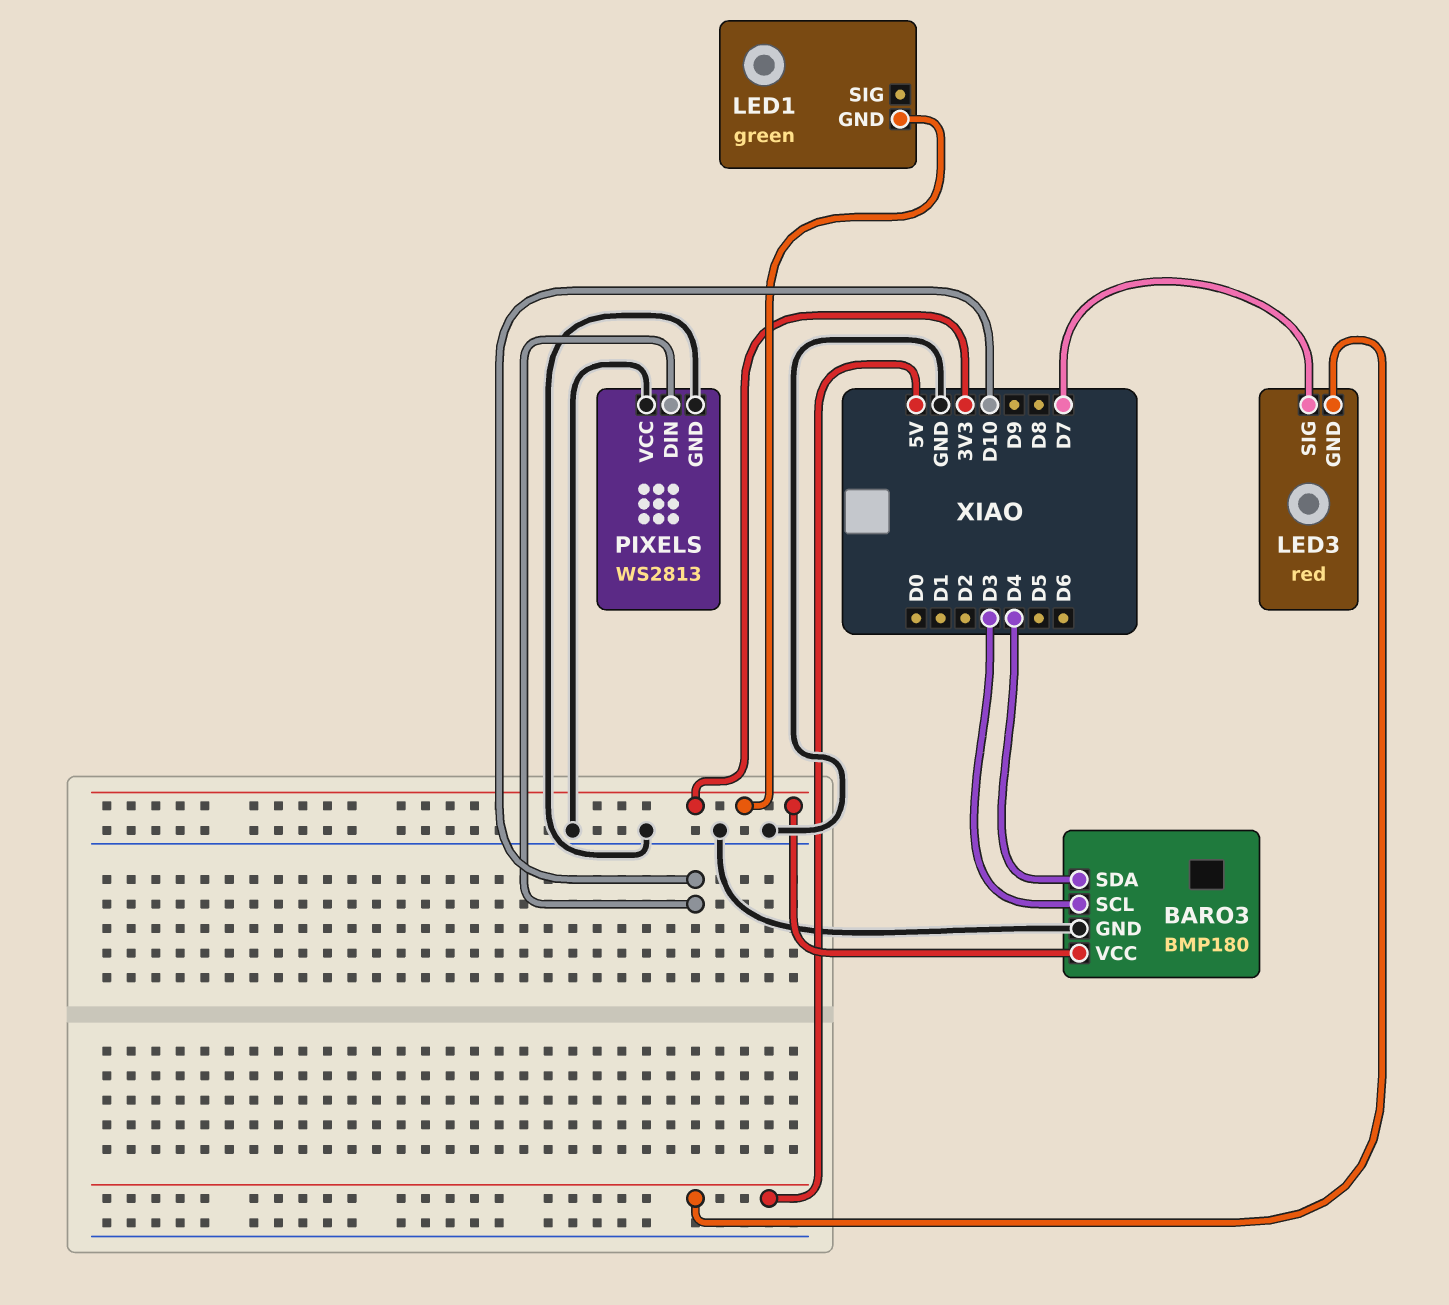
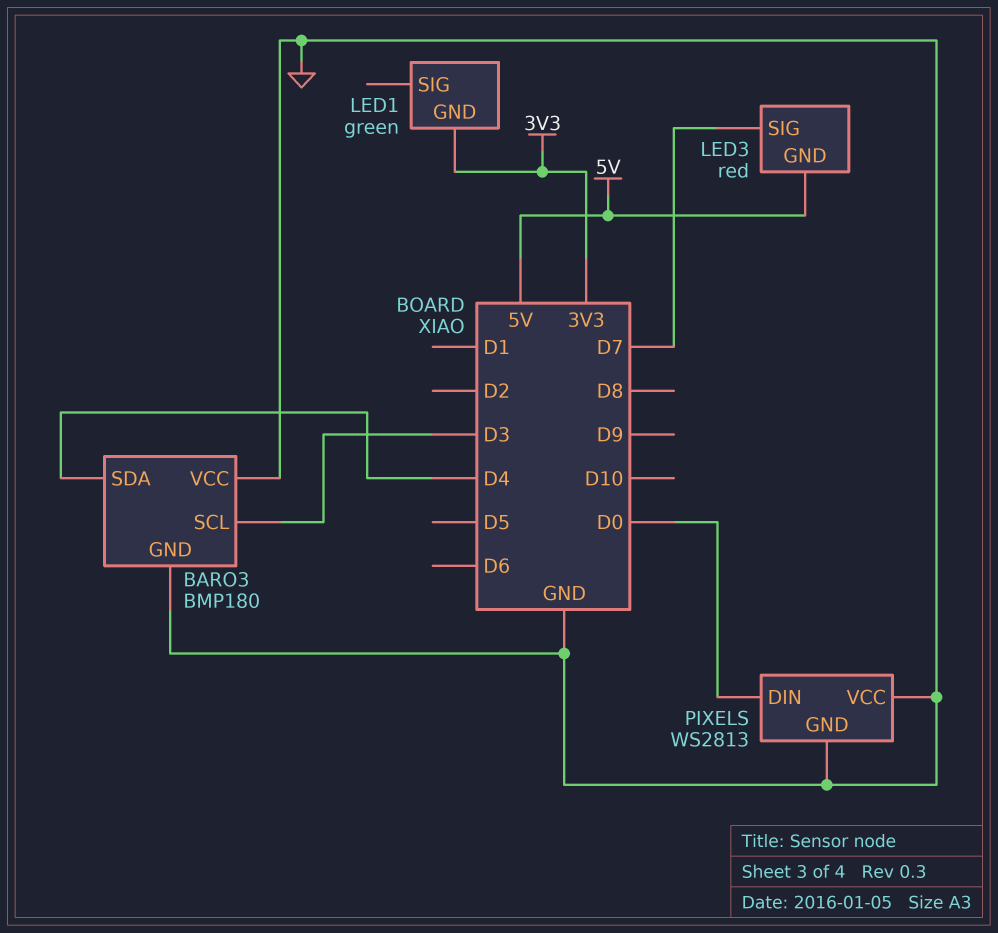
BARO3 pin VCC: 3V3 -> GND
PIXELS pin DIN: D10 -> D0

